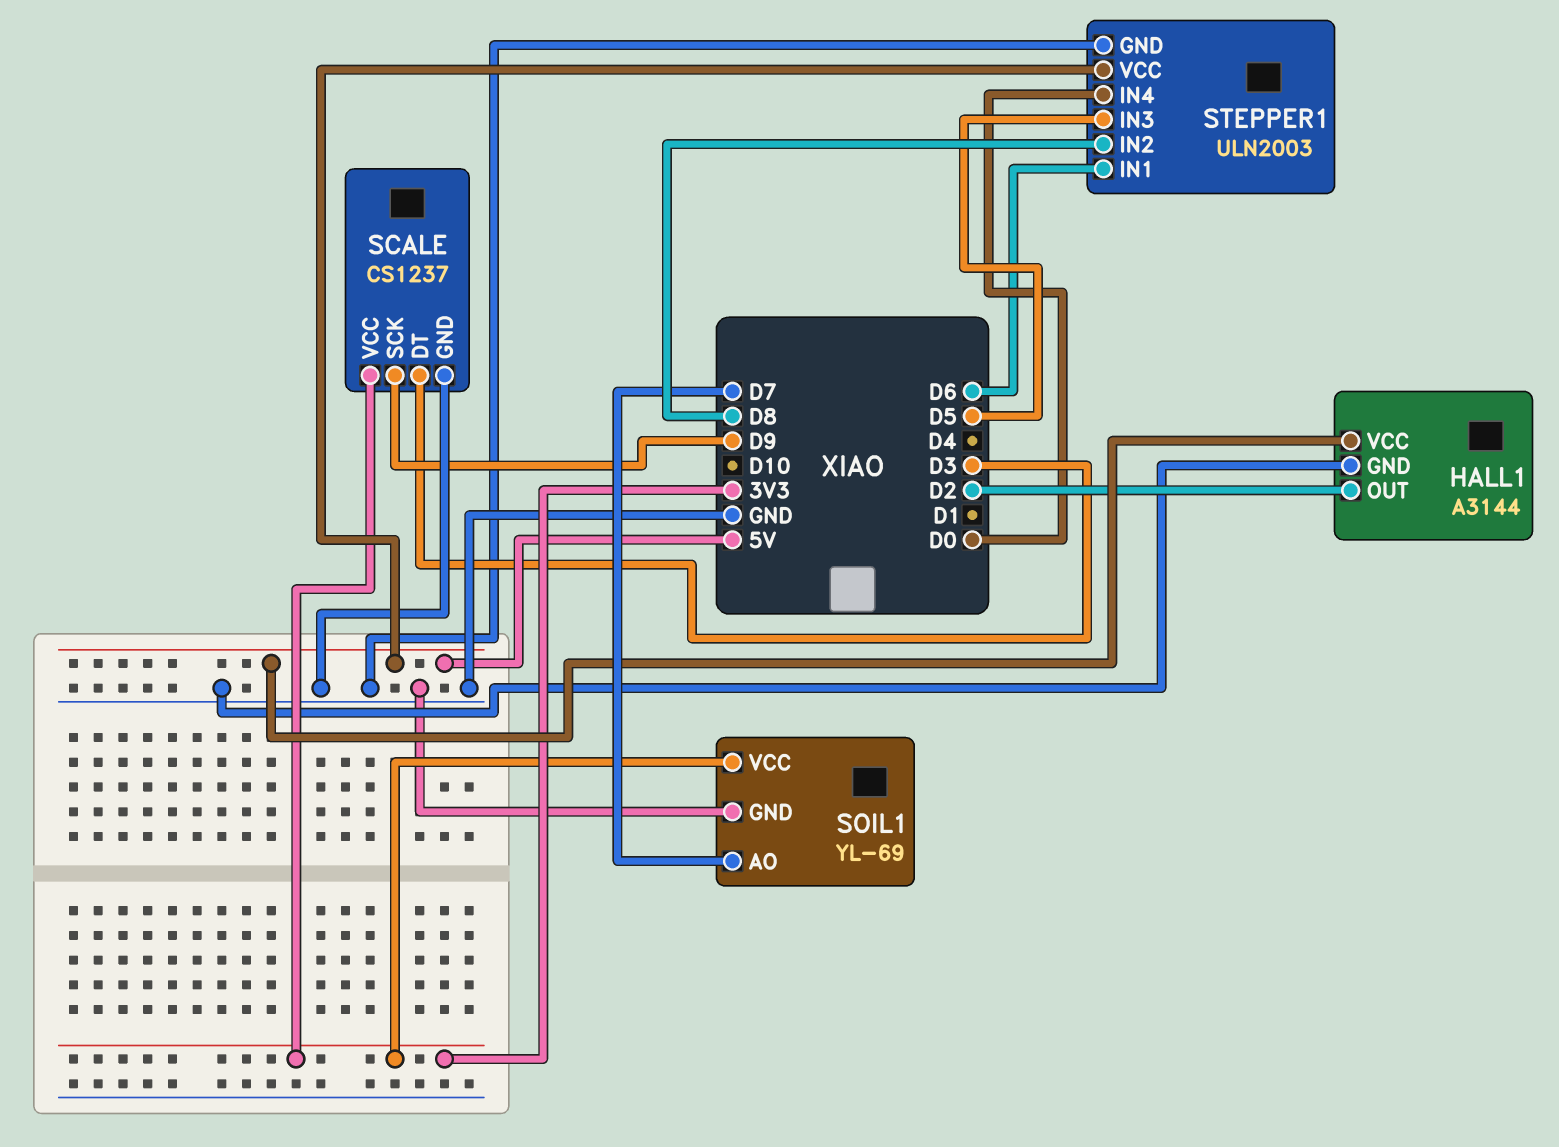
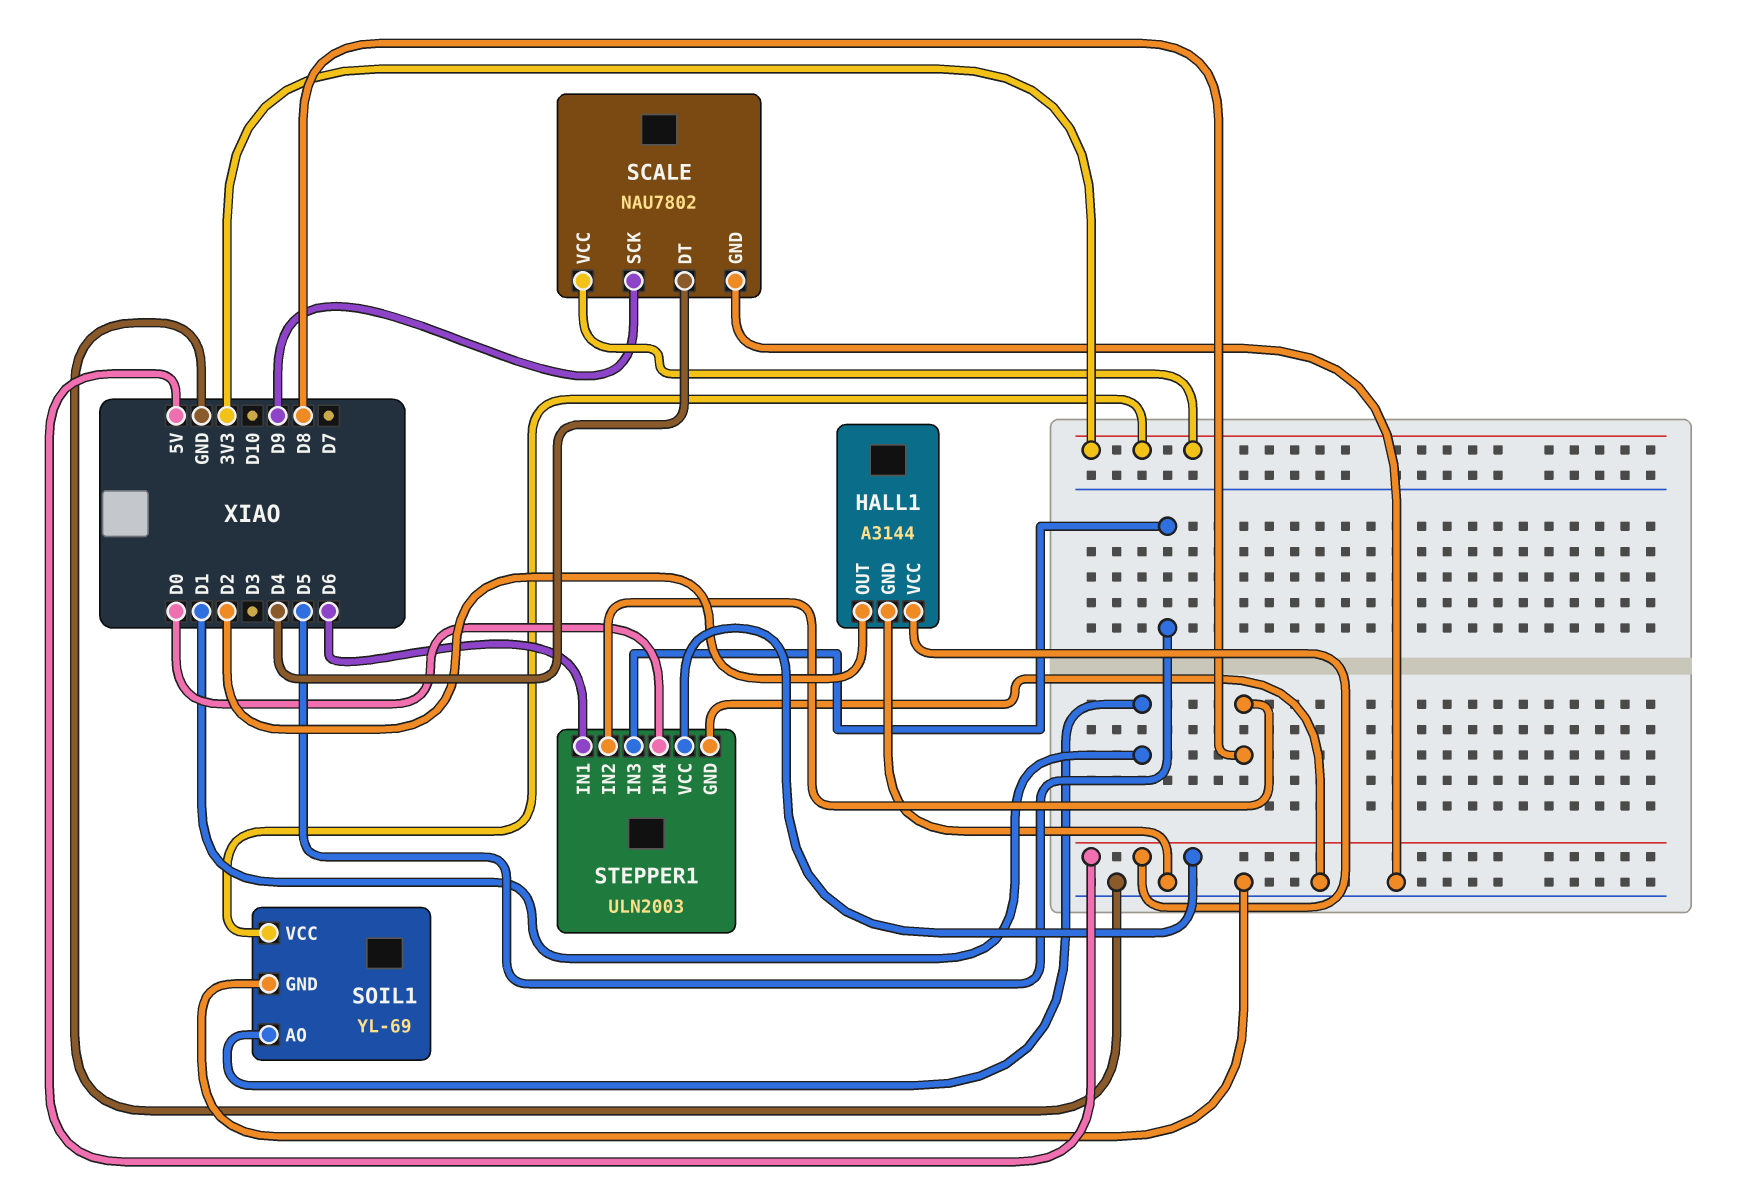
SCALE: CS1237 -> NAU7802
SCALE pin DT: D3 -> D4
SOIL1 pin AO: D7 -> D1

